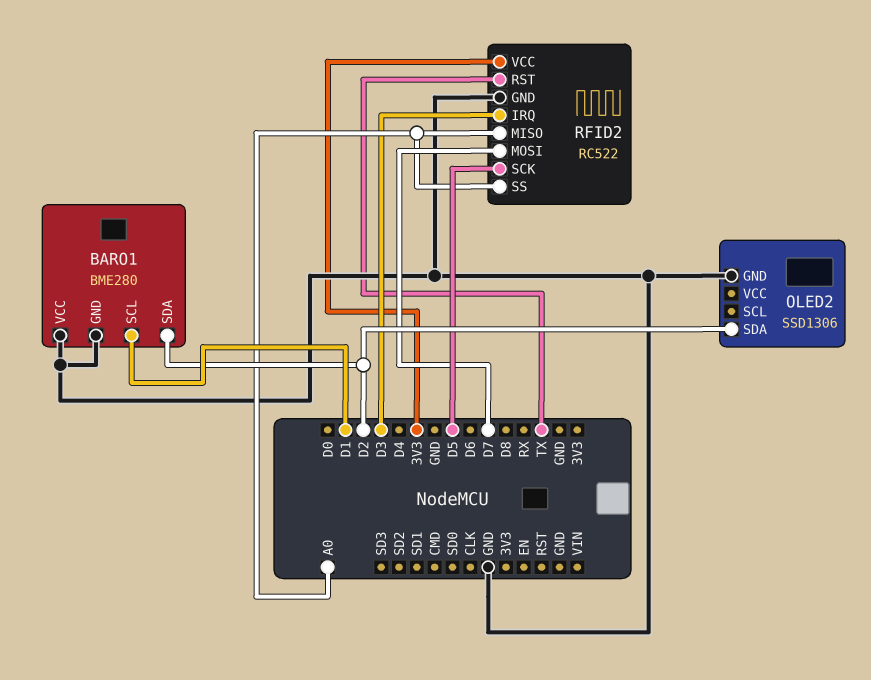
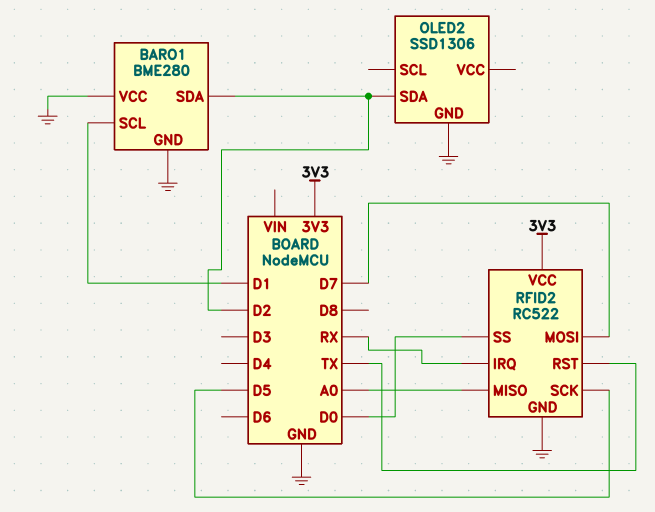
RFID2 pin IRQ: D3 -> RX
RFID2 pin SS: A0 -> D0

